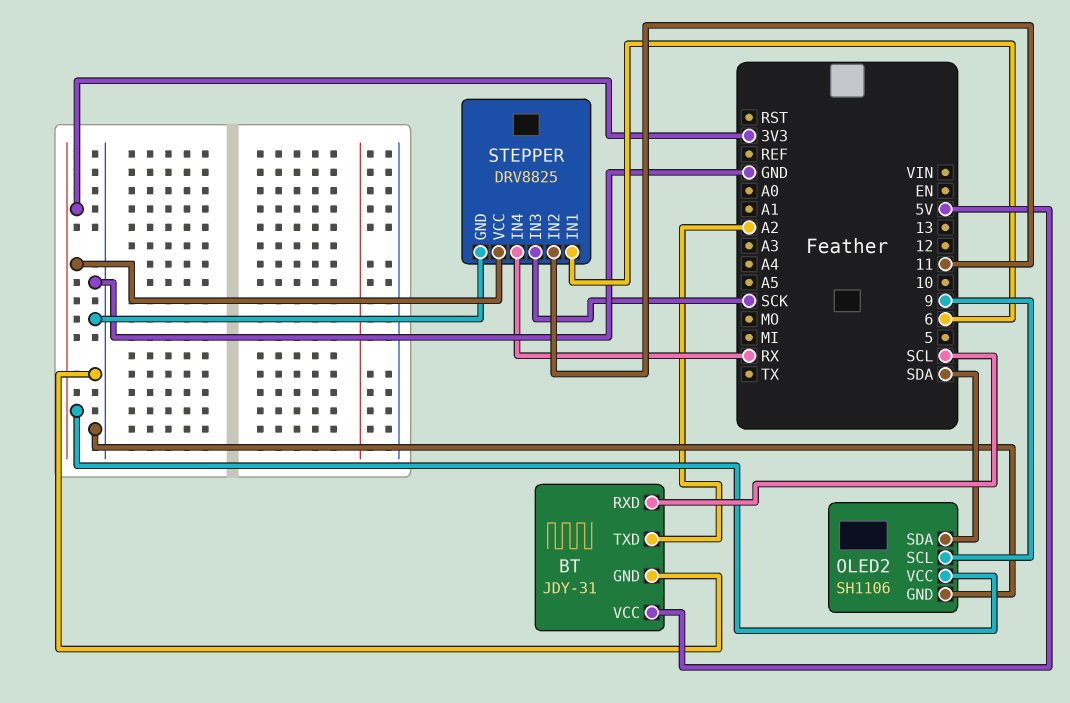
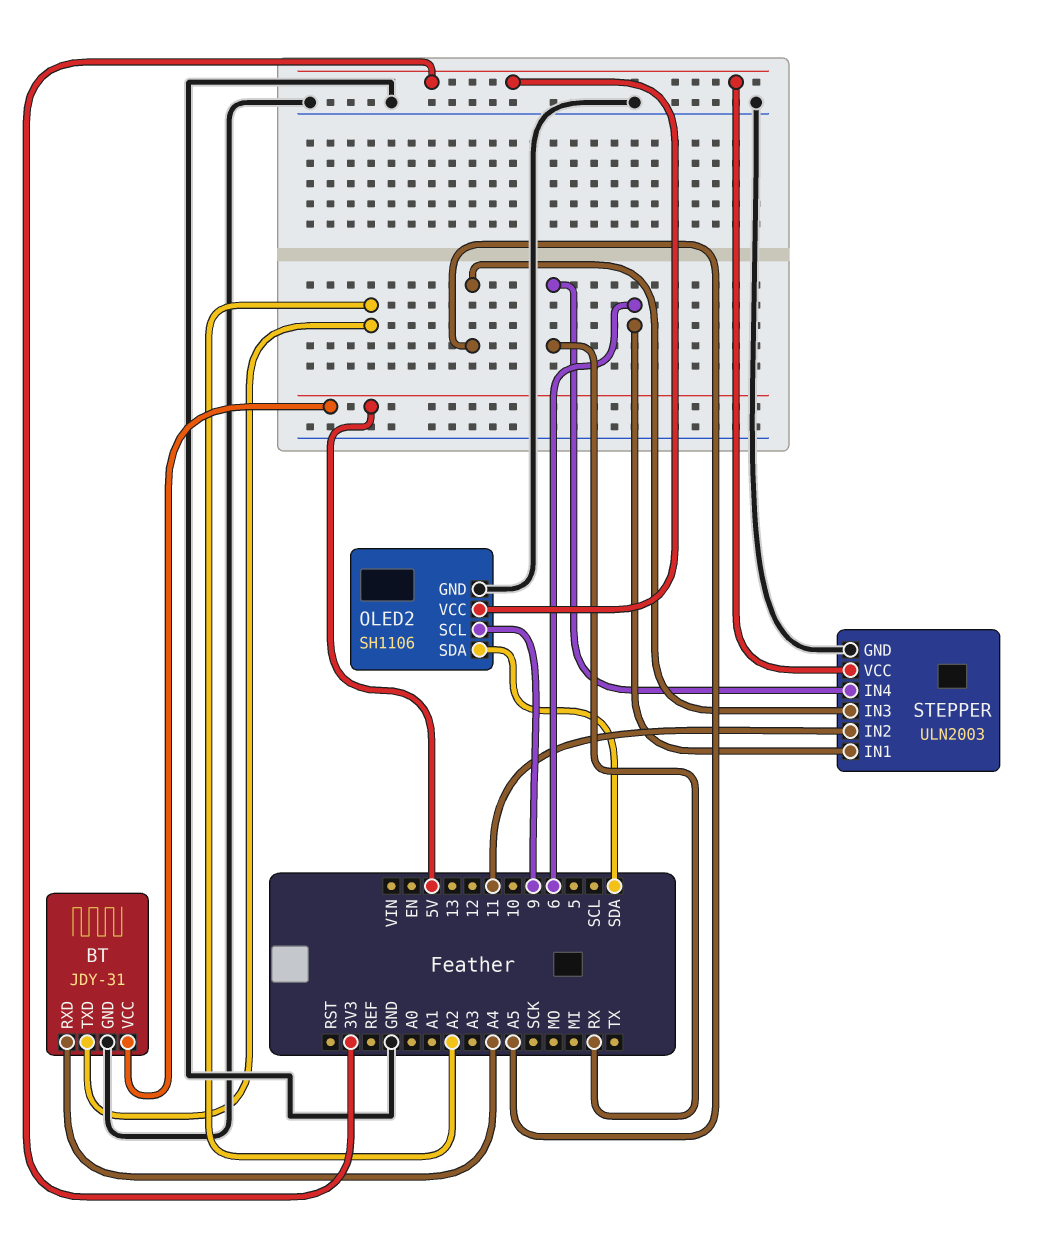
BT pin RXD: SCL -> A4
STEPPER: DRV8825 -> ULN2003
STEPPER pin IN3: SCK -> A5

